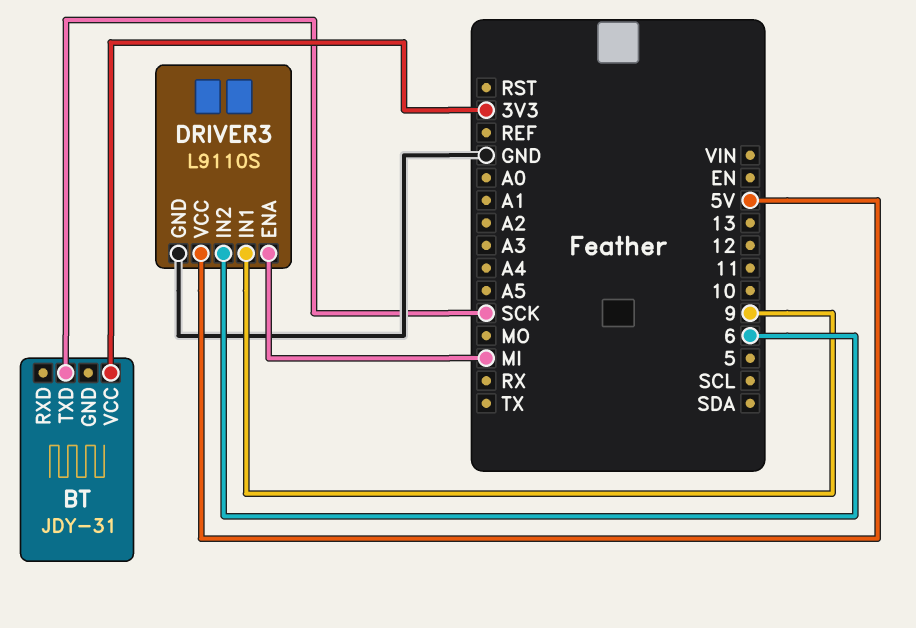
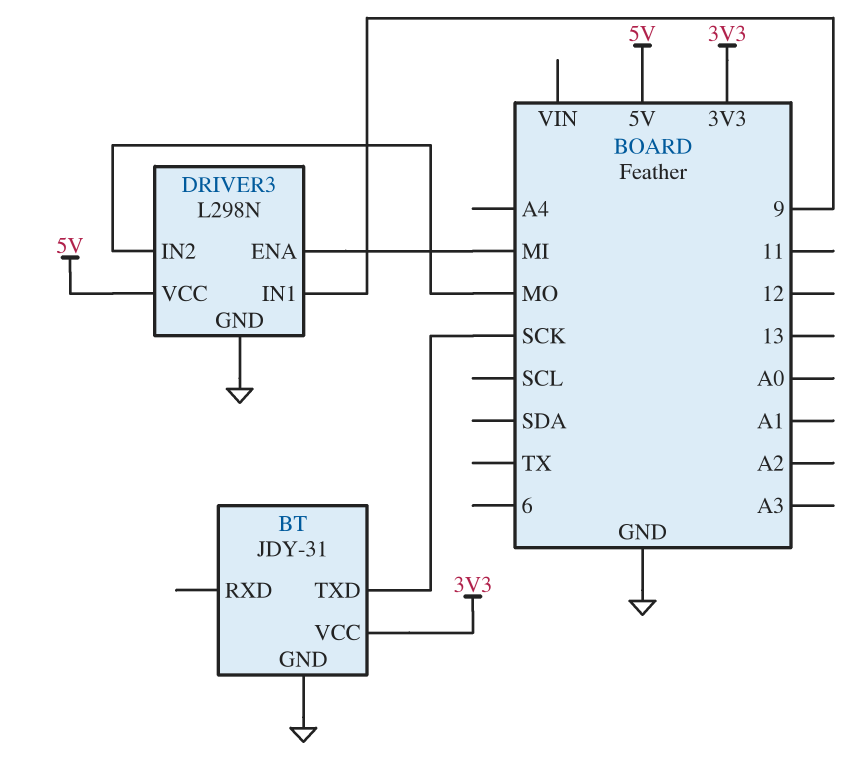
BT pin GND: none -> GND
DRIVER3: L9110S -> L298N
DRIVER3 pin IN2: 6 -> MO

